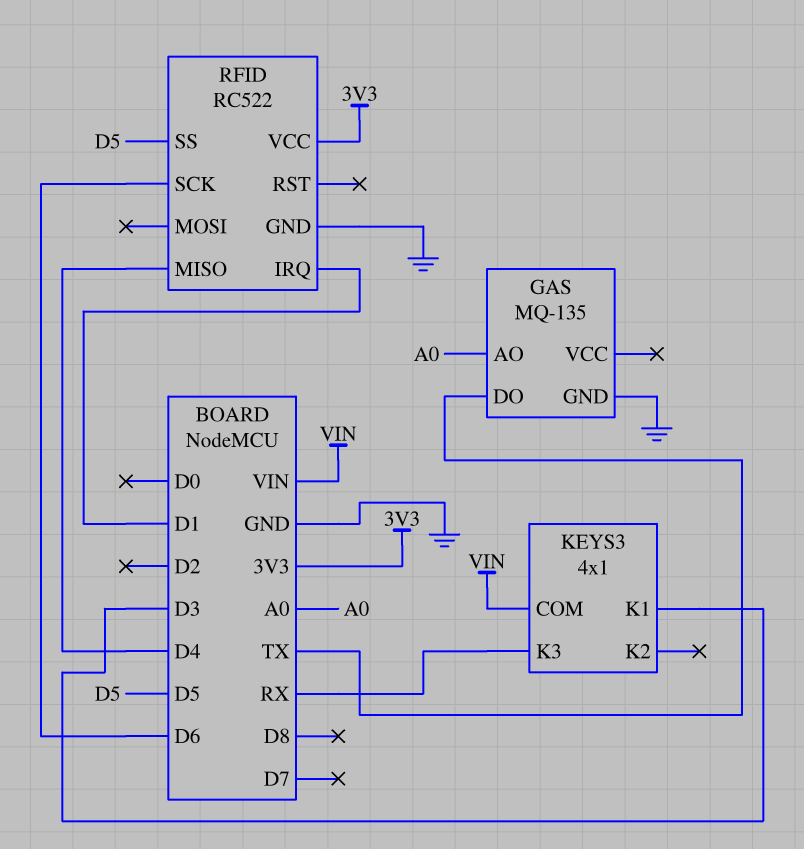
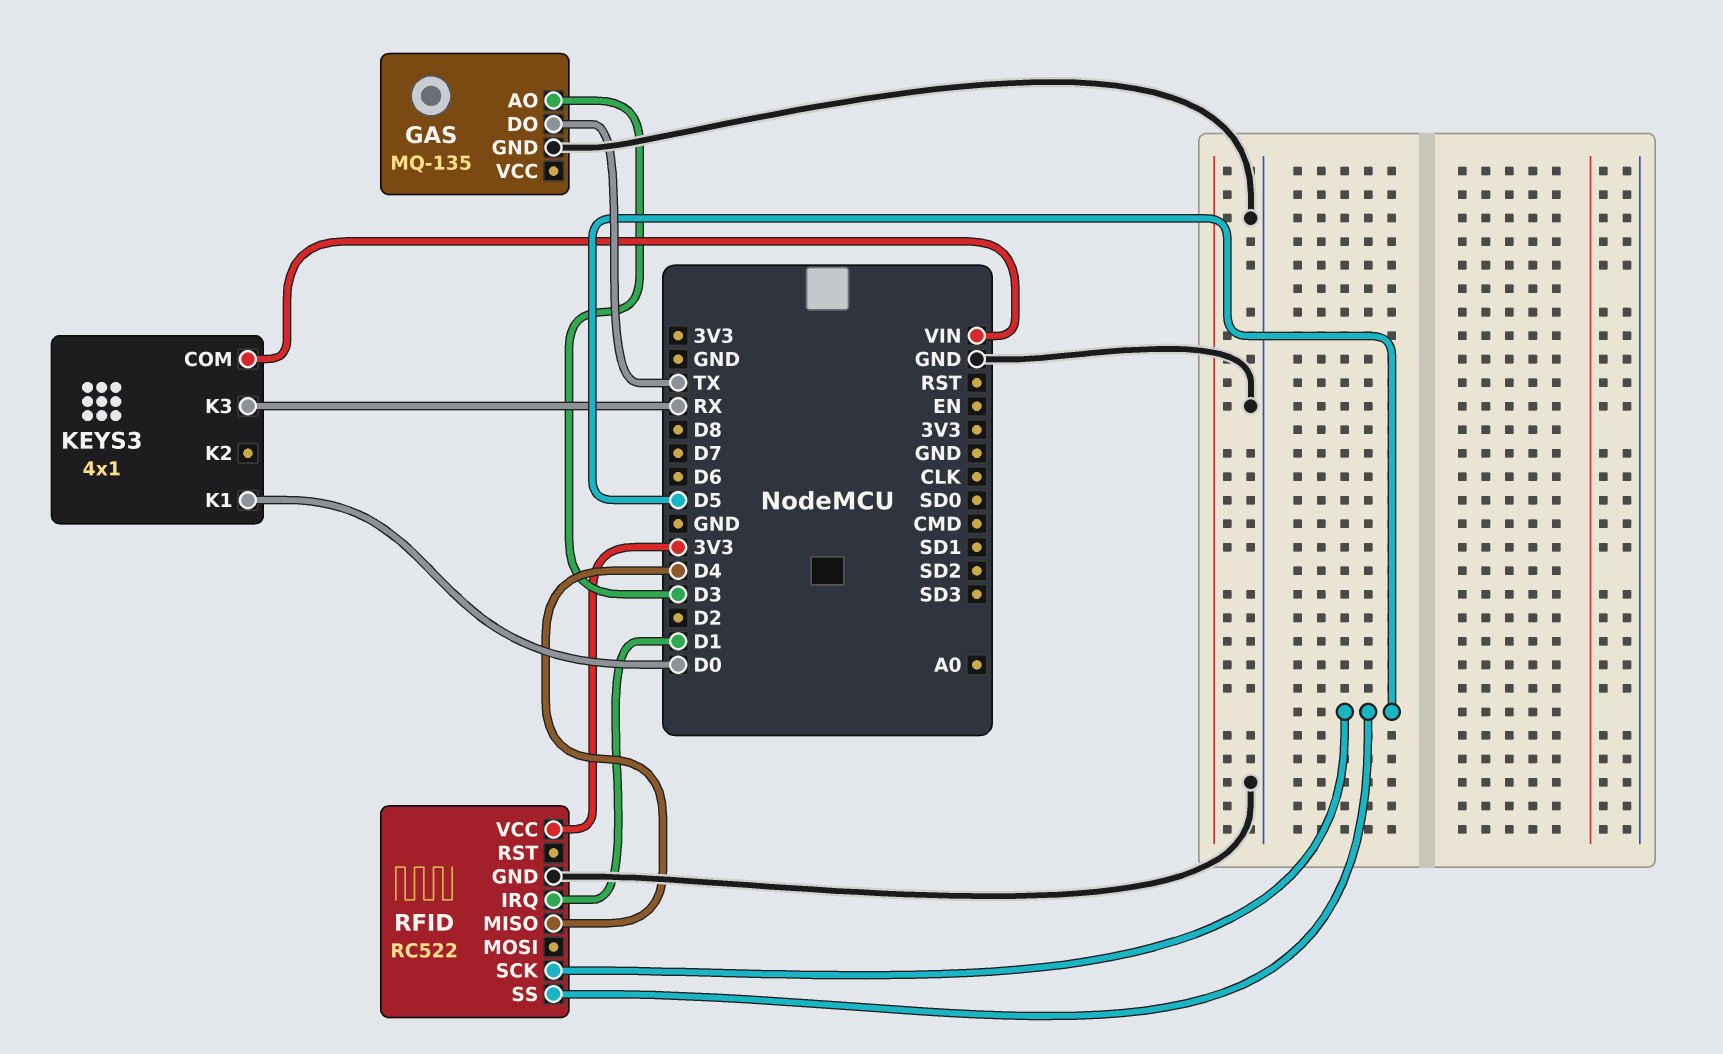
GAS pin AO: A0 -> D3
KEYS3 pin K1: D3 -> D0
RFID pin SCK: D6 -> D5

